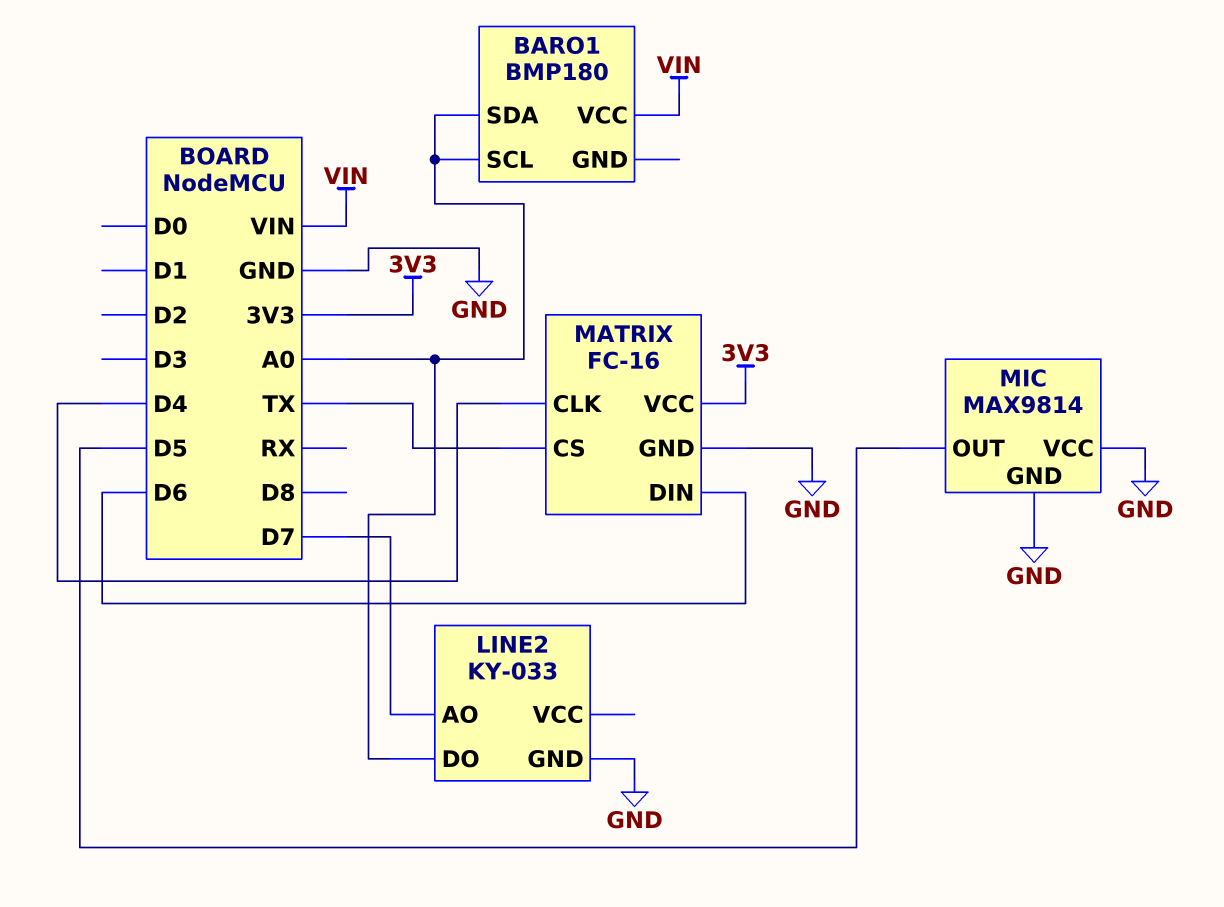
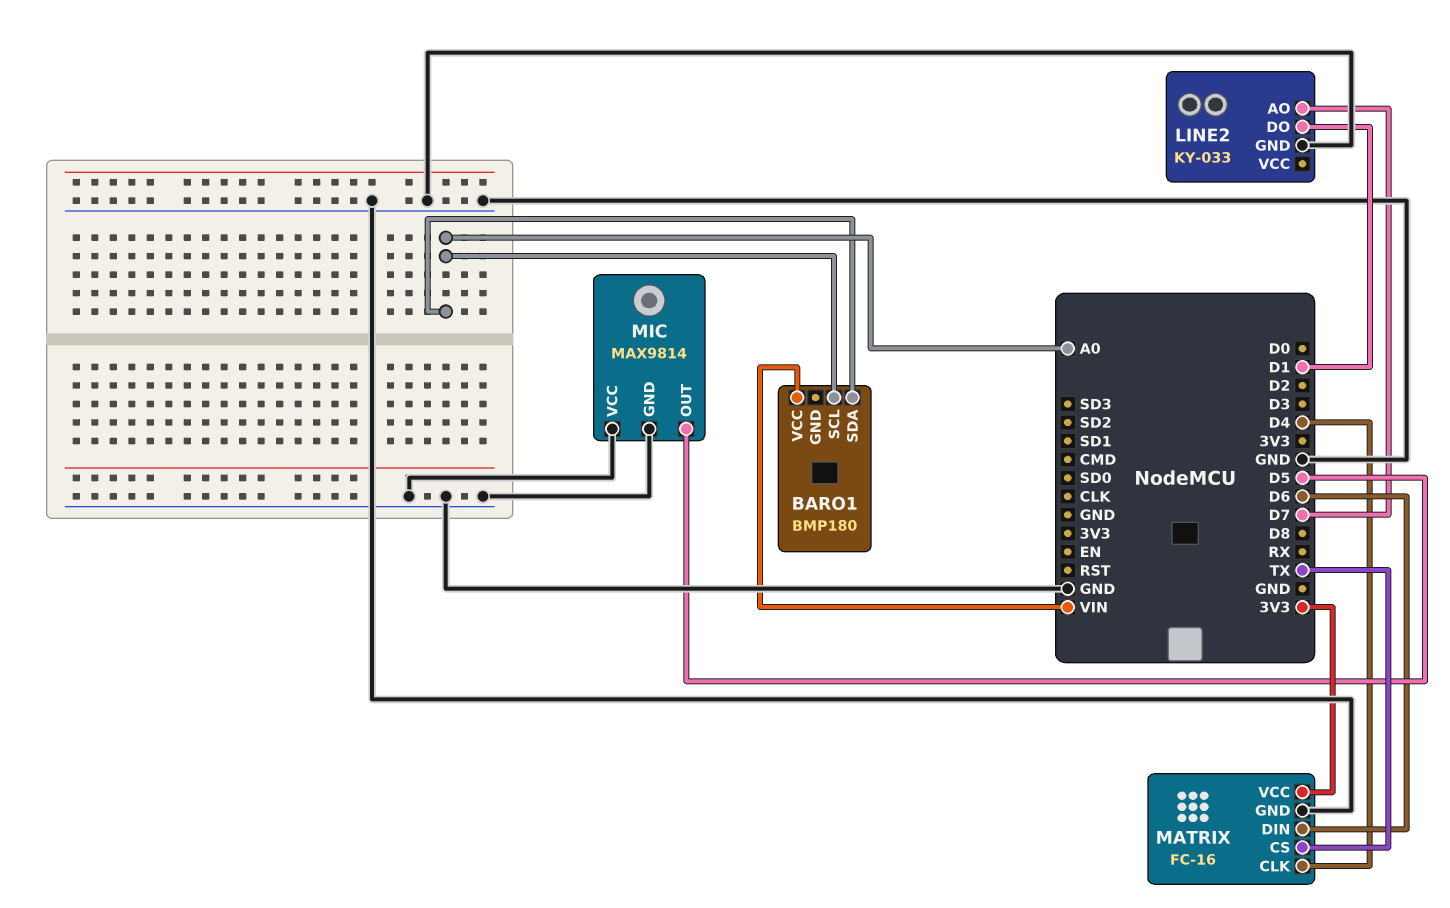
LINE2 pin DO: A0 -> D1

